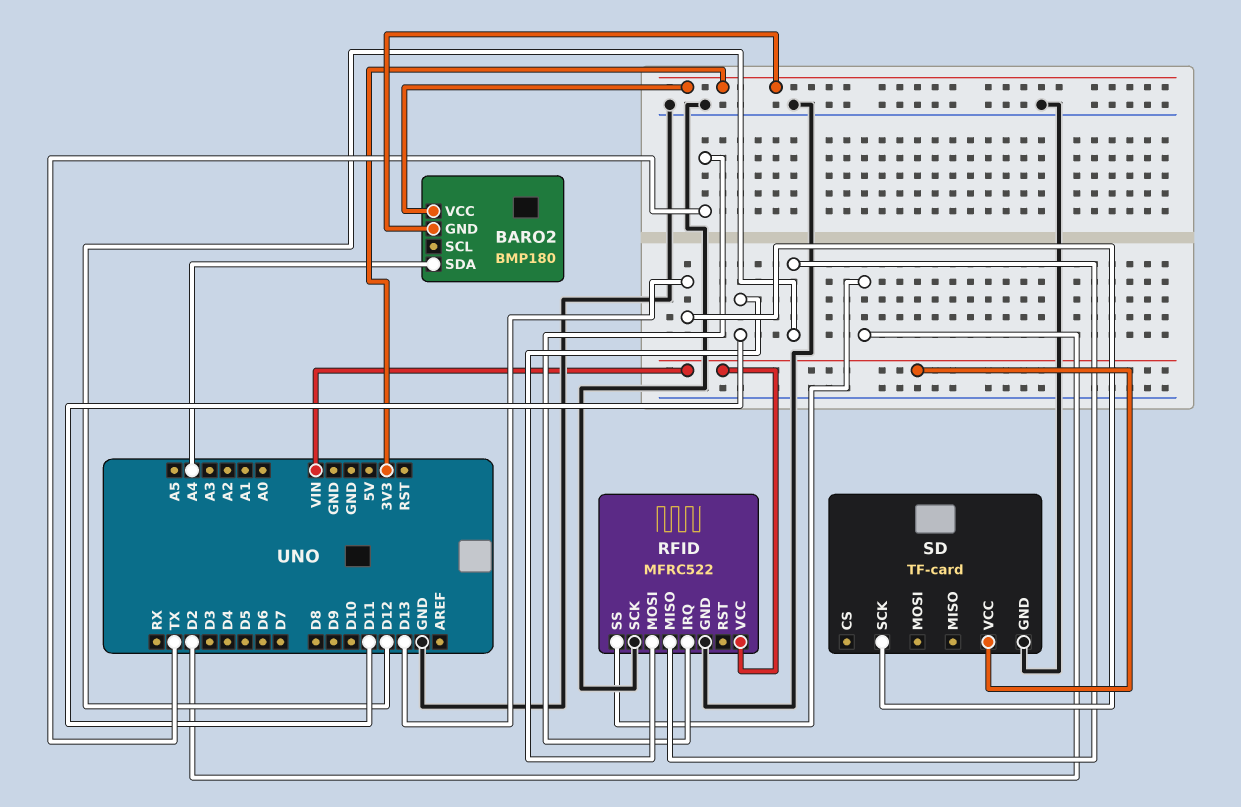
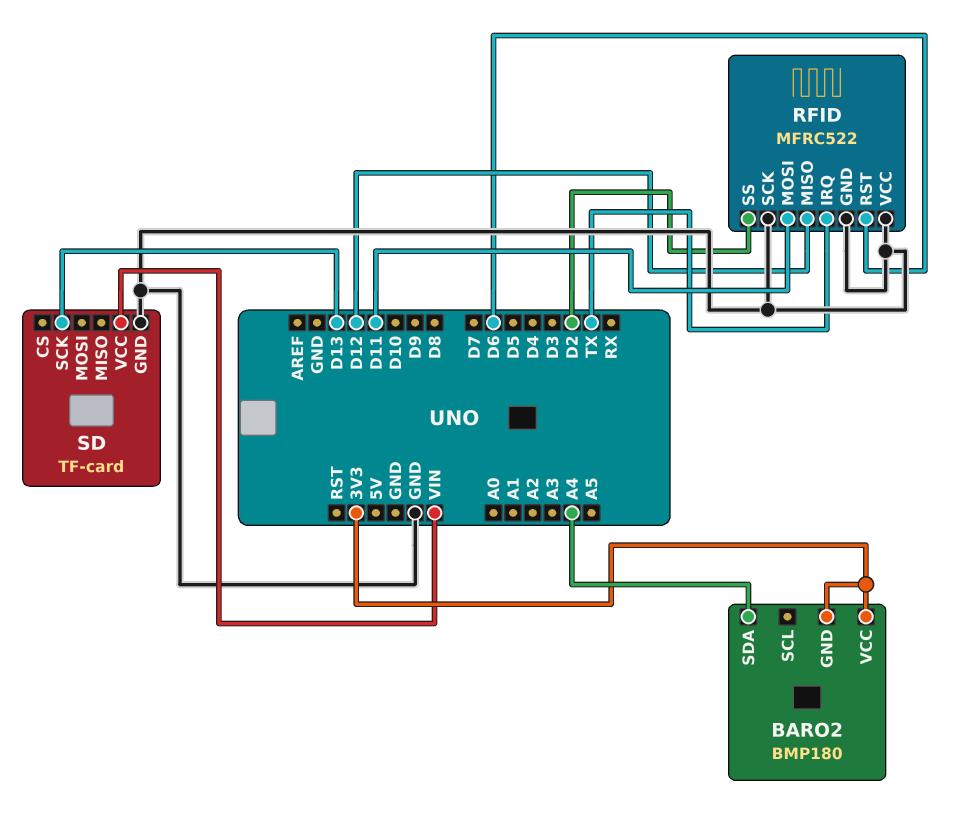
RFID pin RST: none -> D6
RFID pin VCC: VIN -> GND

